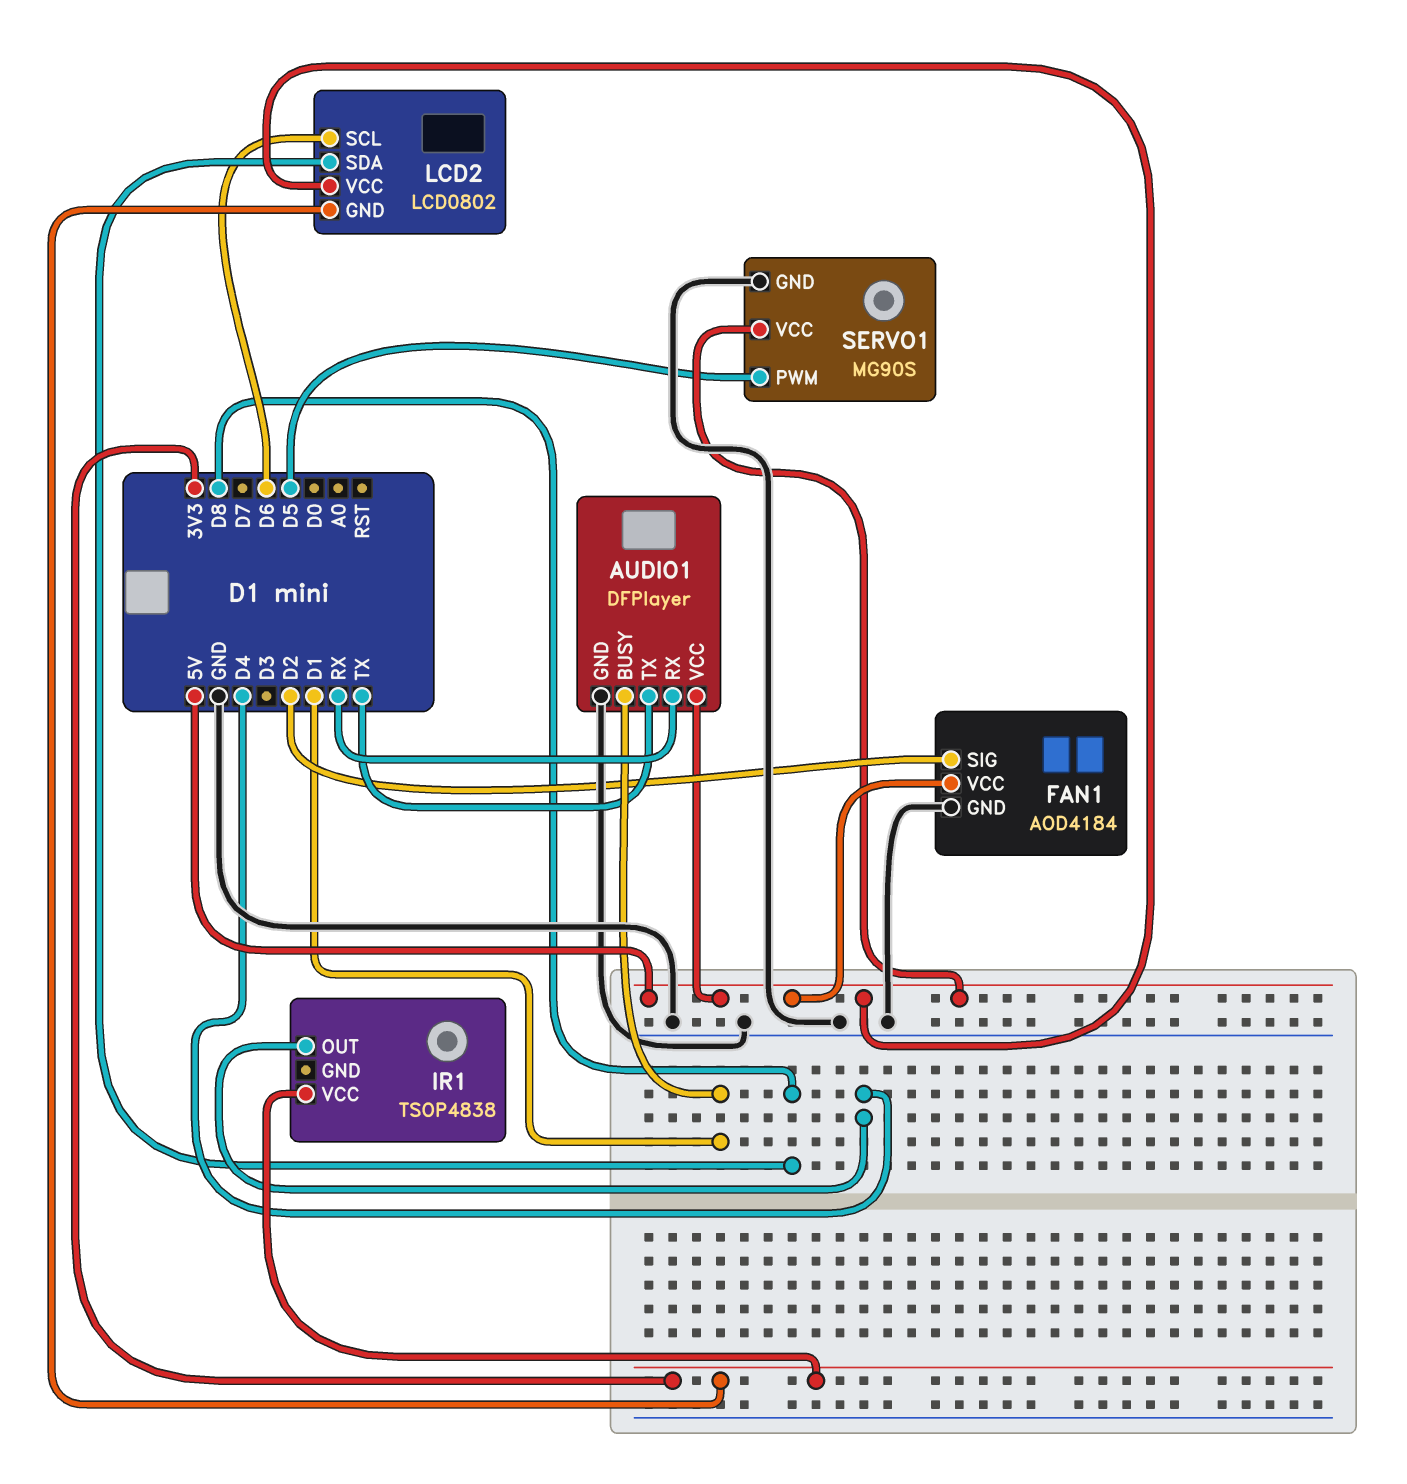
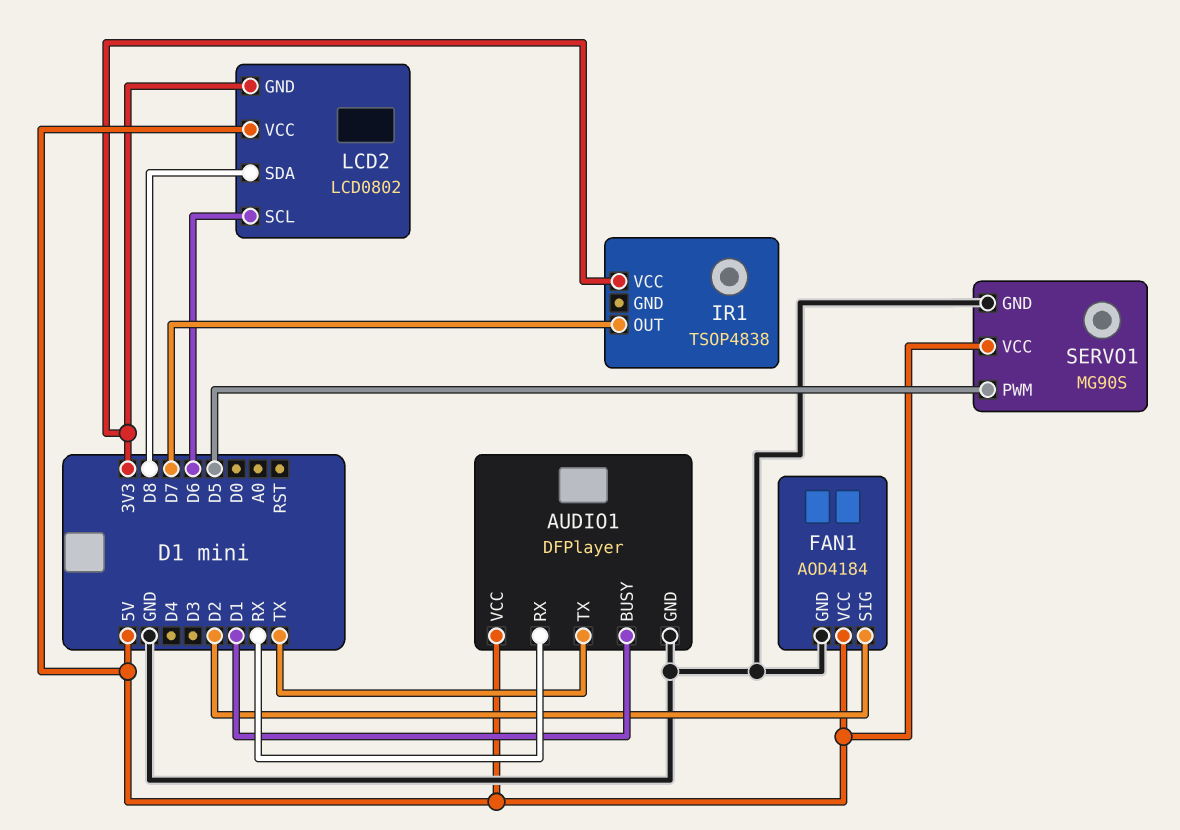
IR1 pin OUT: D4 -> D7

